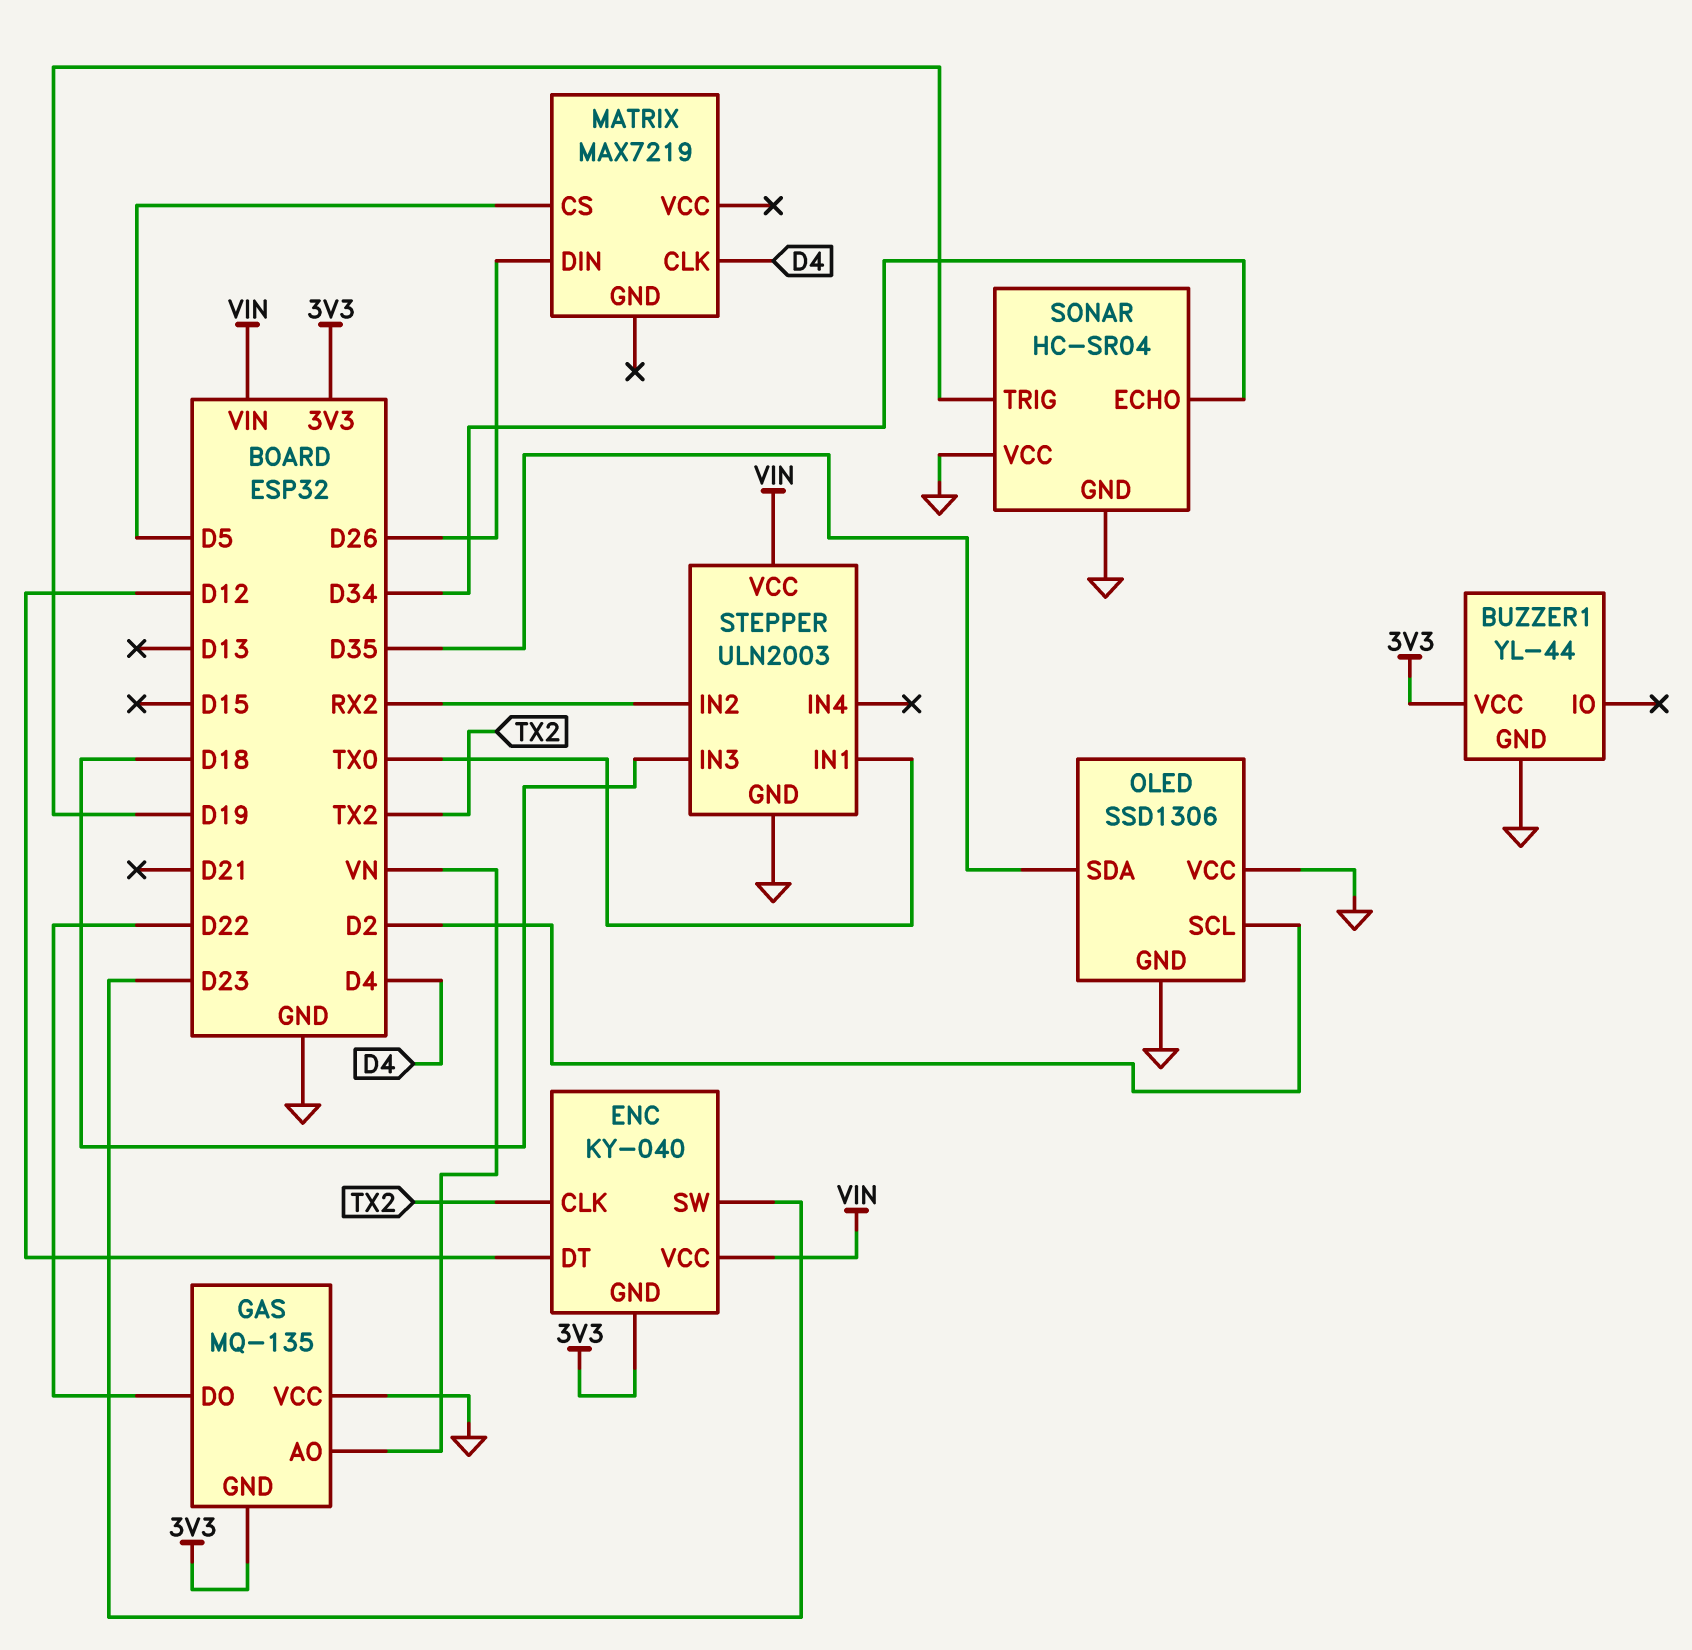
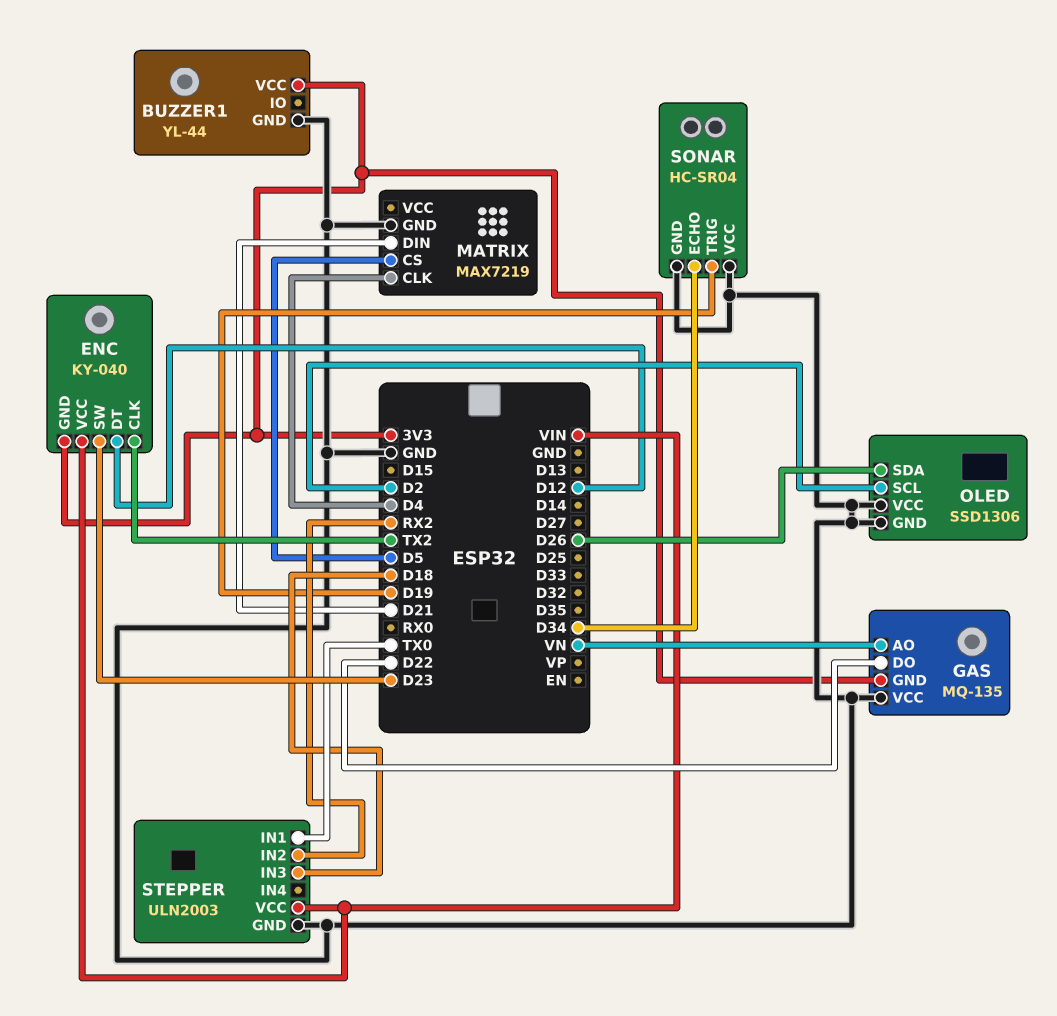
MATRIX pin DIN: D26 -> D21
MATRIX pin GND: none -> GND
OLED pin SDA: D35 -> D26

